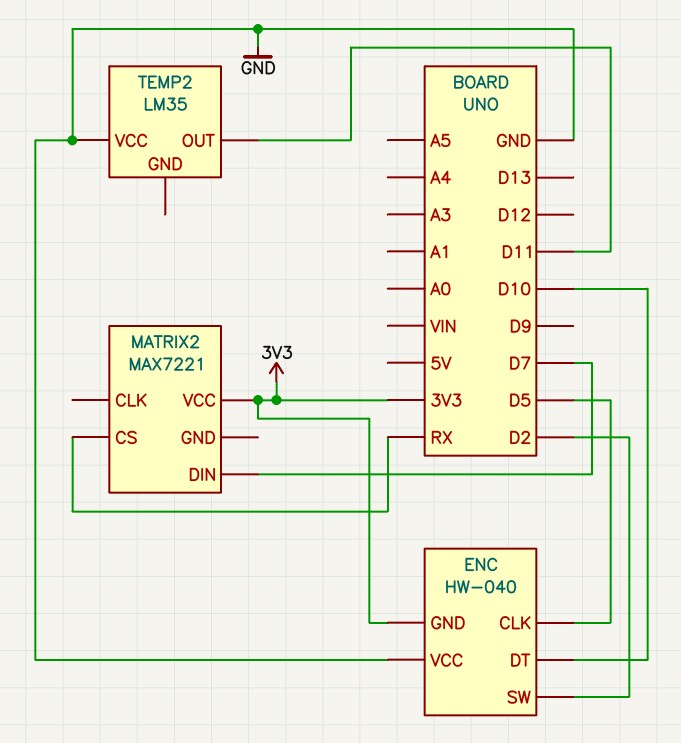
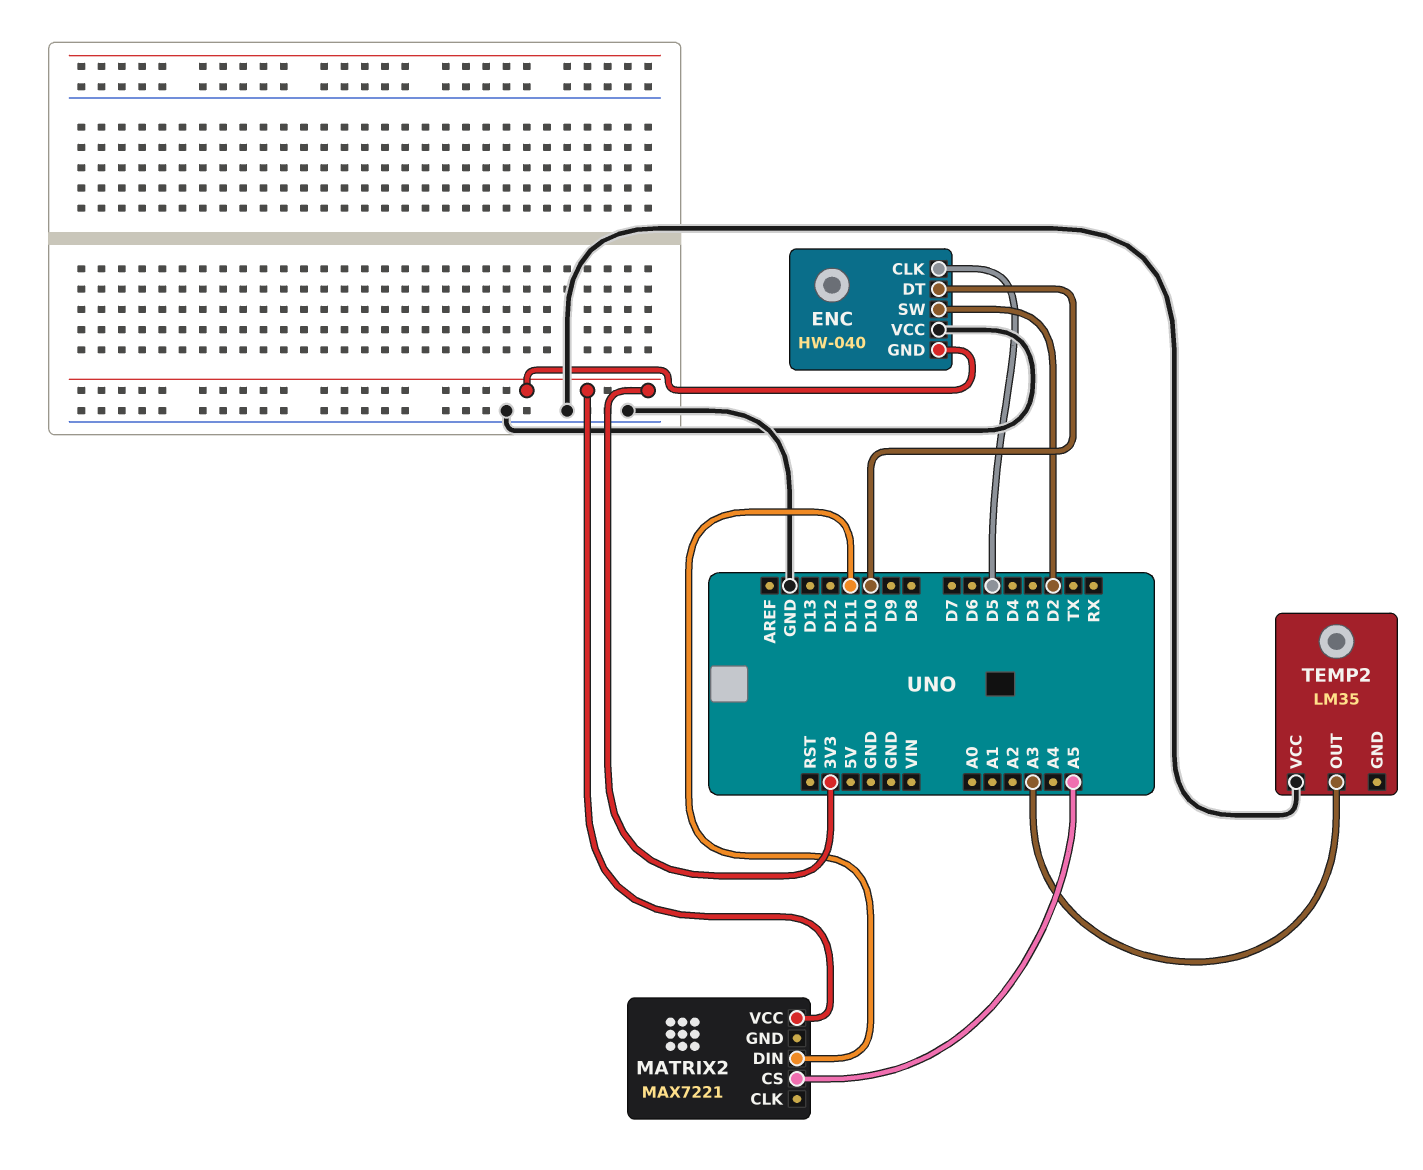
MATRIX2 pin CS: RX -> A5
MATRIX2 pin DIN: D7 -> D11
TEMP2 pin OUT: D11 -> A3

